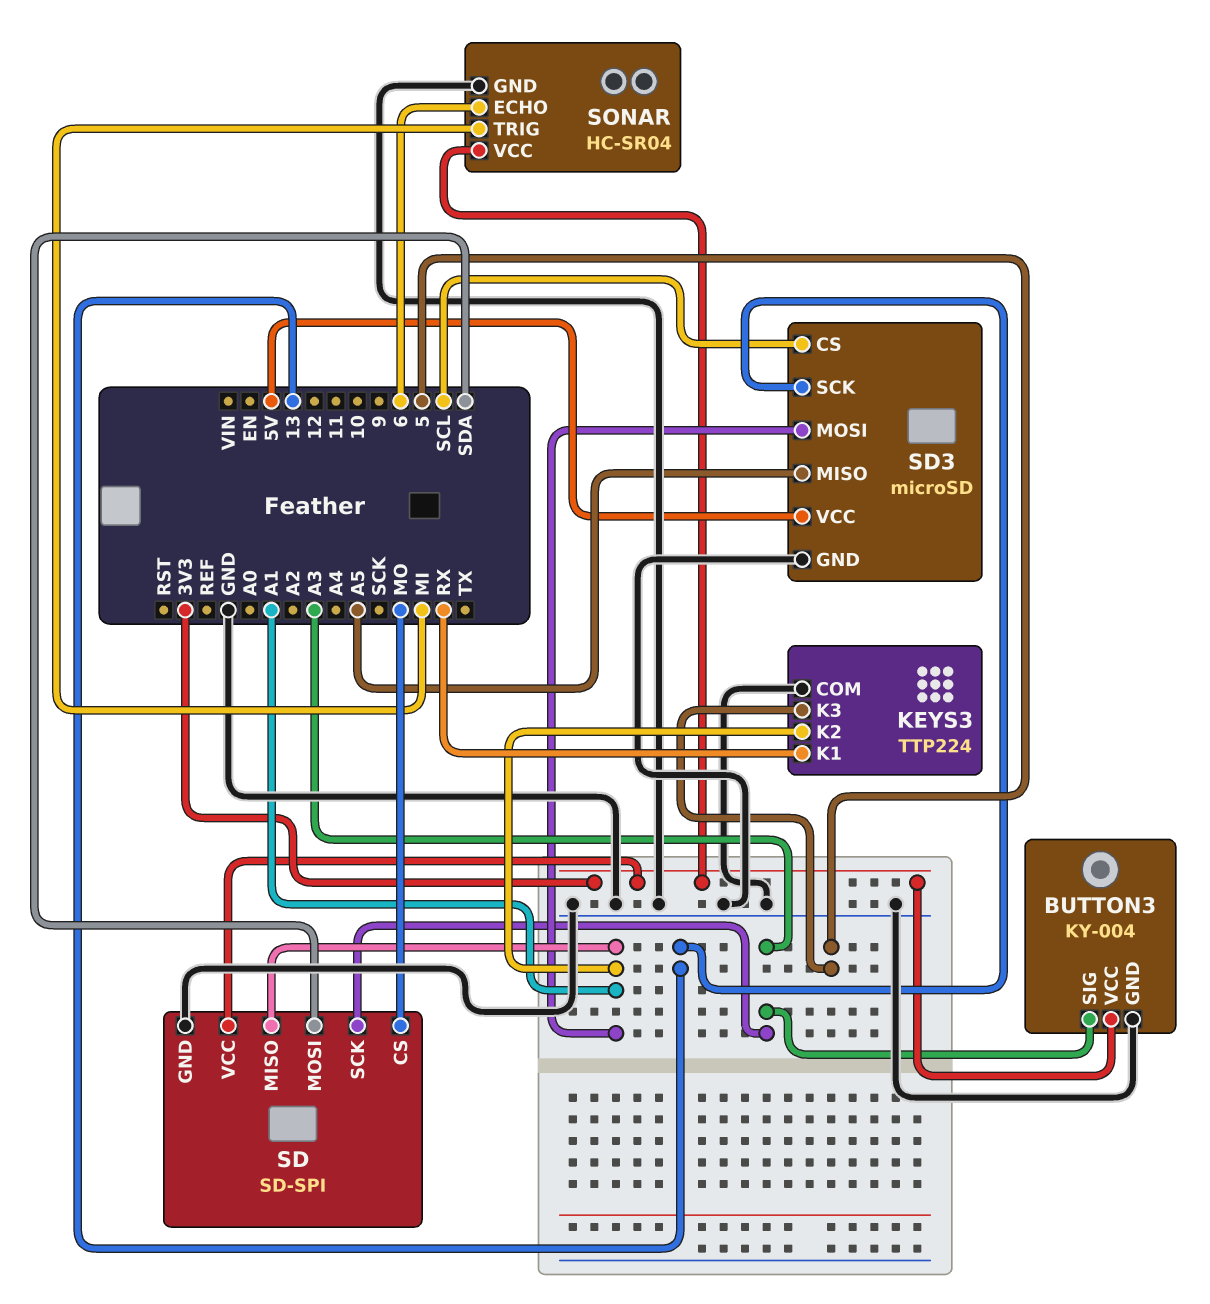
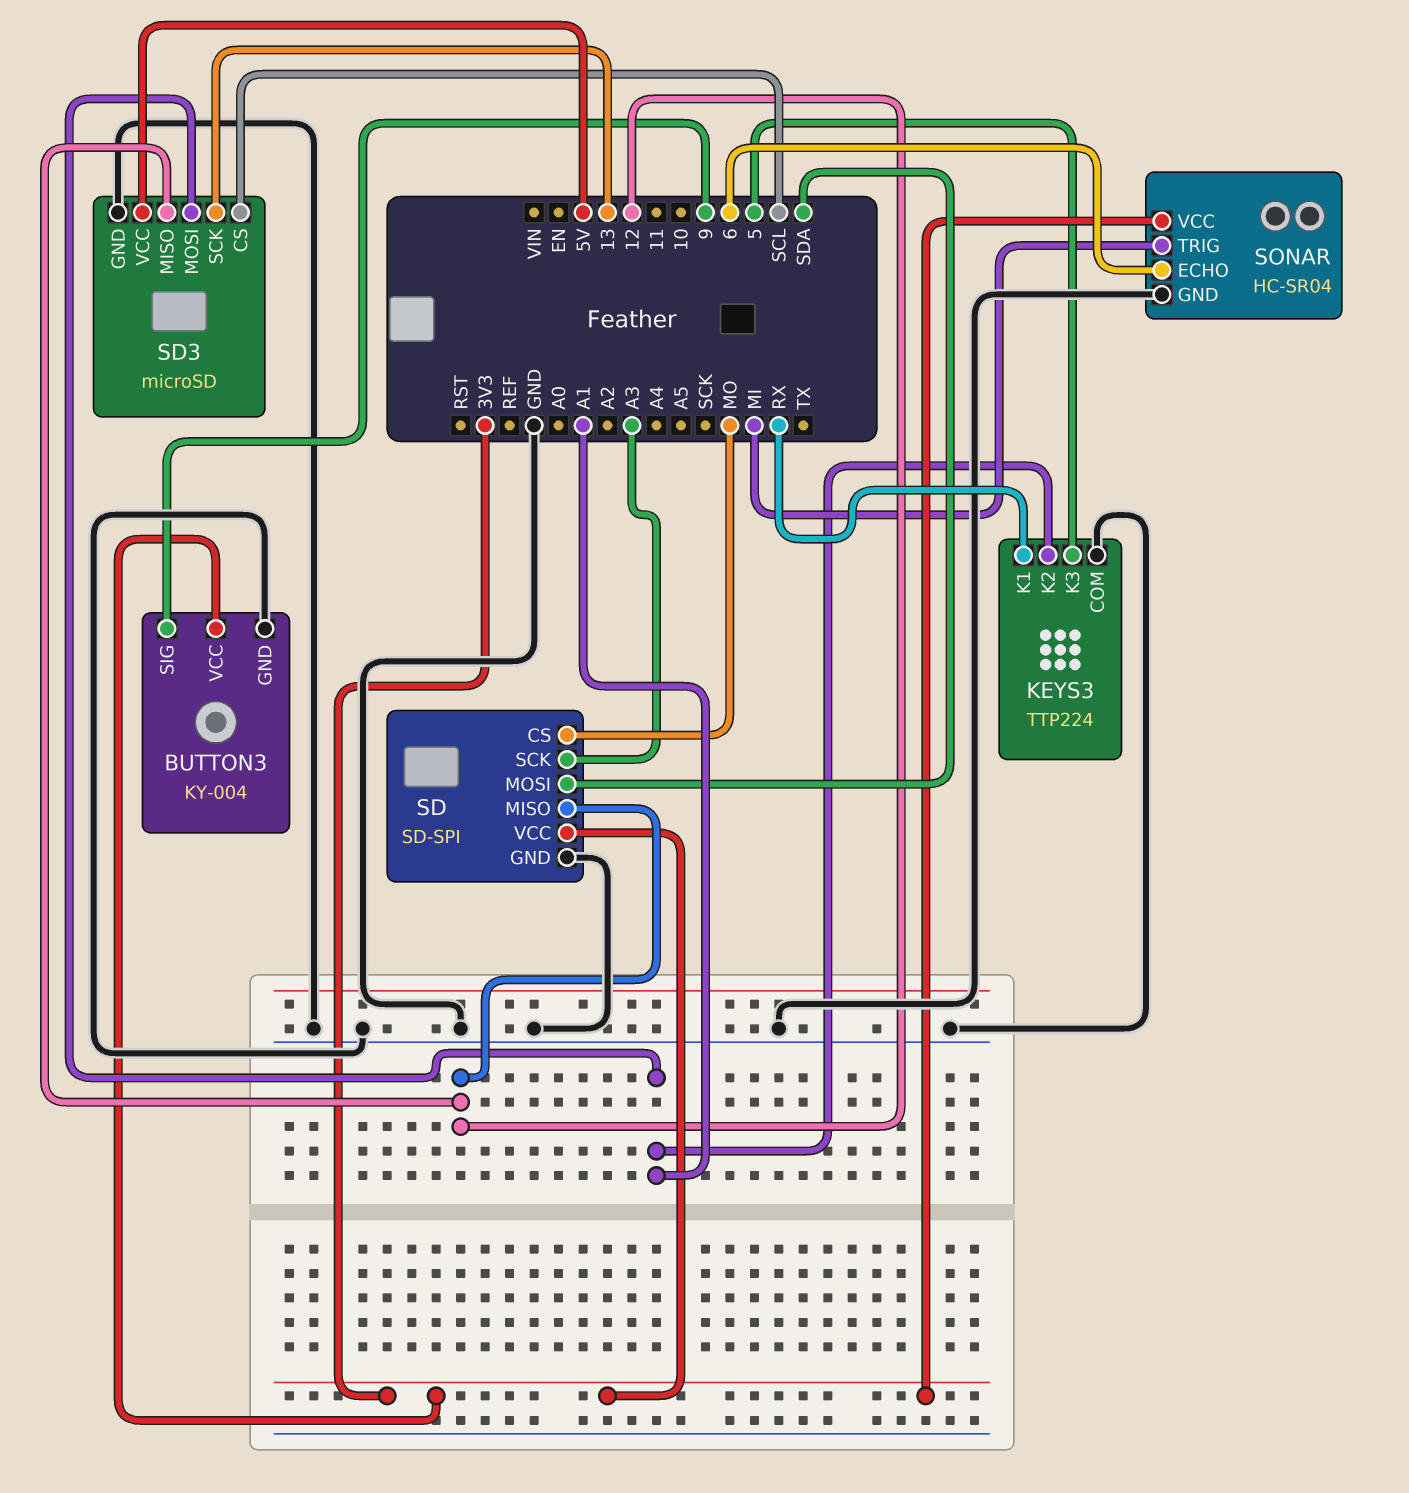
BUTTON3 pin SIG: A3 -> 9
SD pin MISO: A1 -> 12
SD3 pin MISO: A5 -> 12

